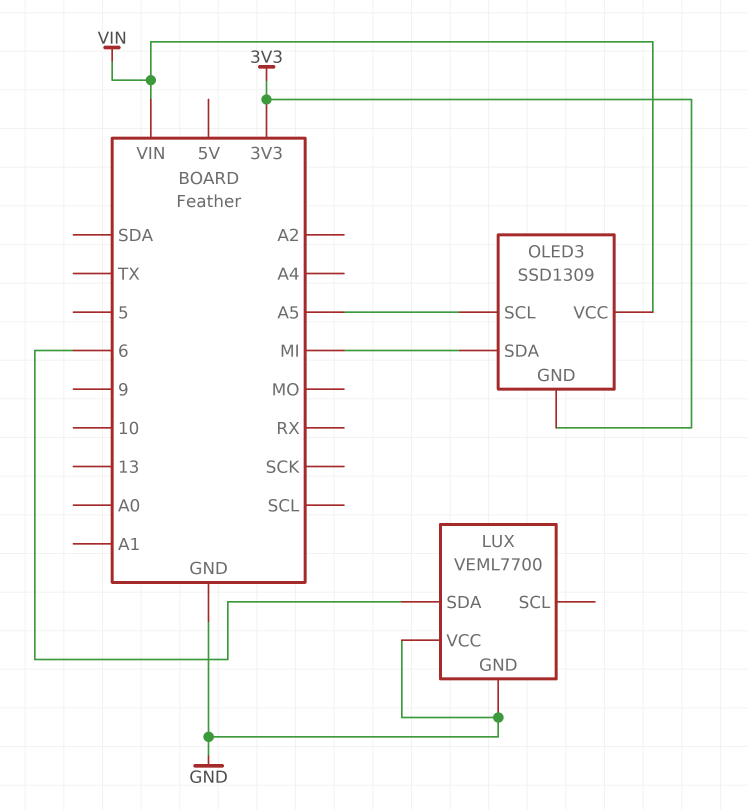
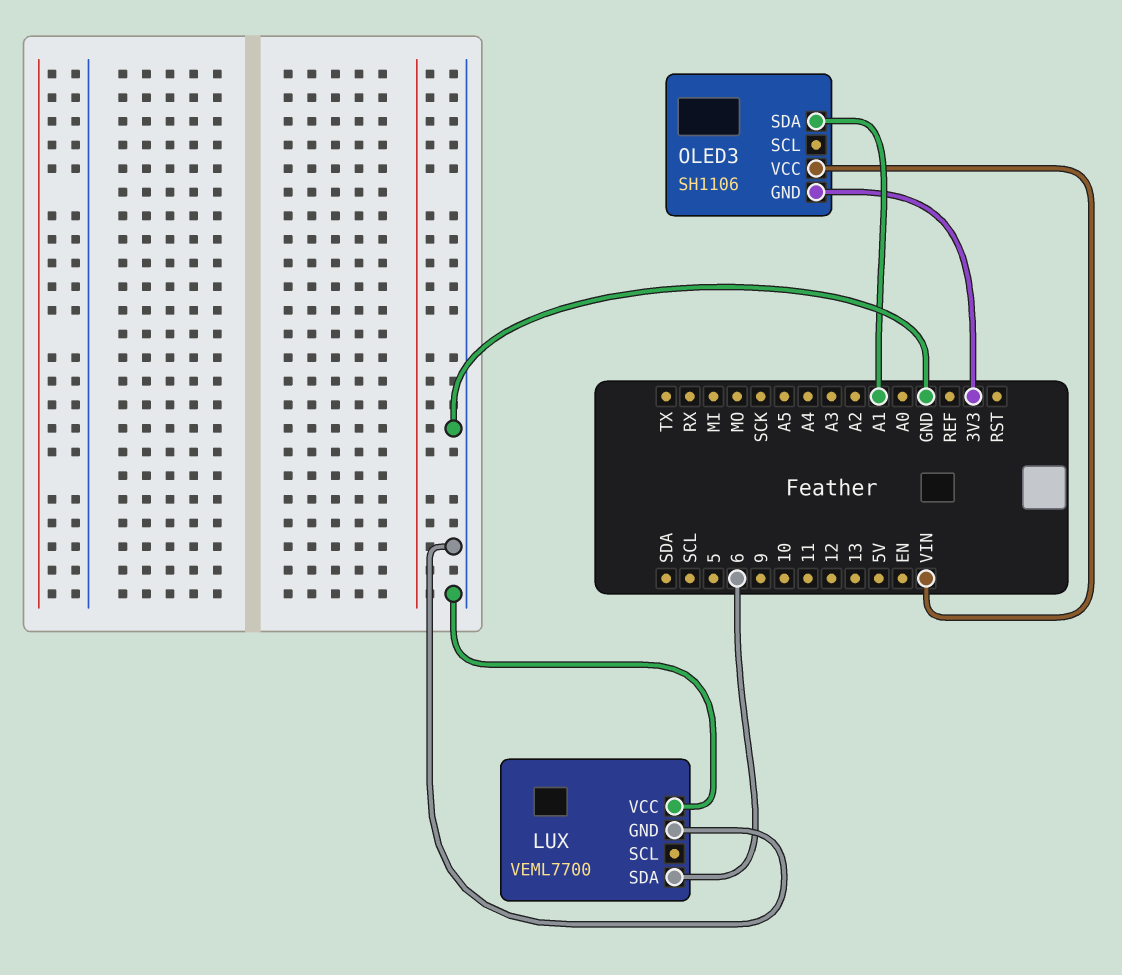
OLED3: SSD1309 -> SH1106
OLED3 pin SCL: A5 -> none
OLED3 pin SDA: MI -> A1

